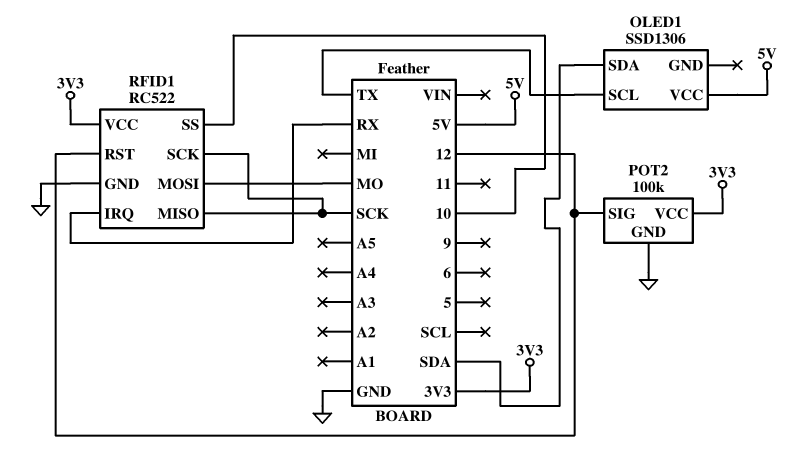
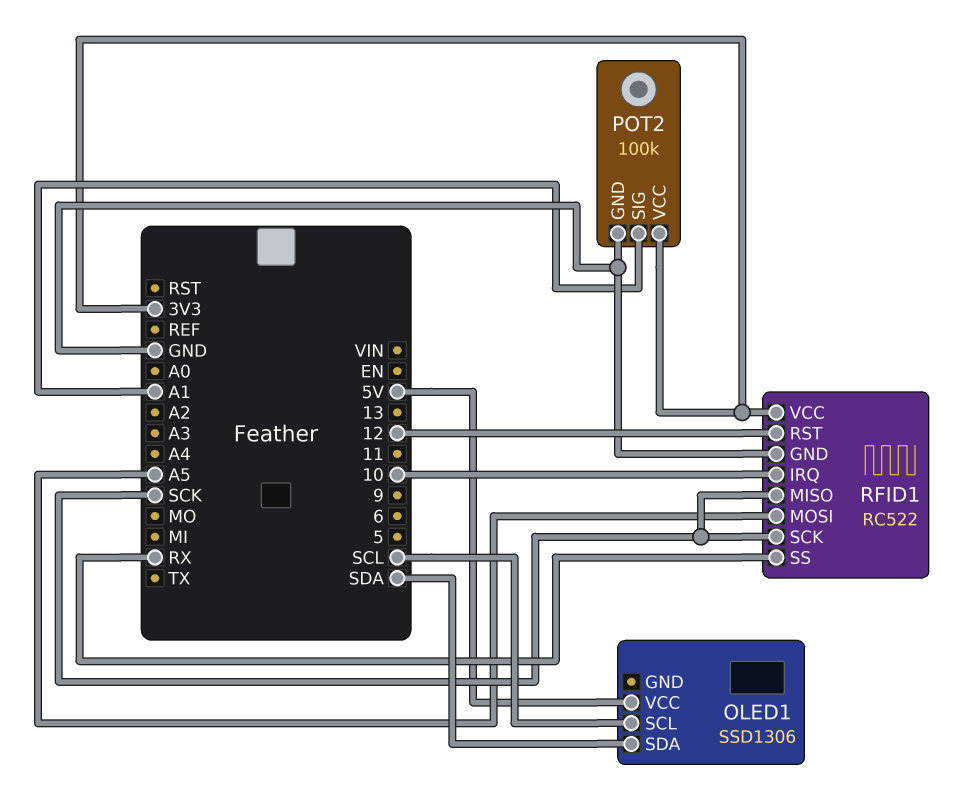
OLED1 pin SCL: TX -> SCL
POT2 pin SIG: 12 -> A1
RFID1 pin IRQ: RX -> 10
RFID1 pin MOSI: MO -> A5
RFID1 pin SS: 10 -> RX

